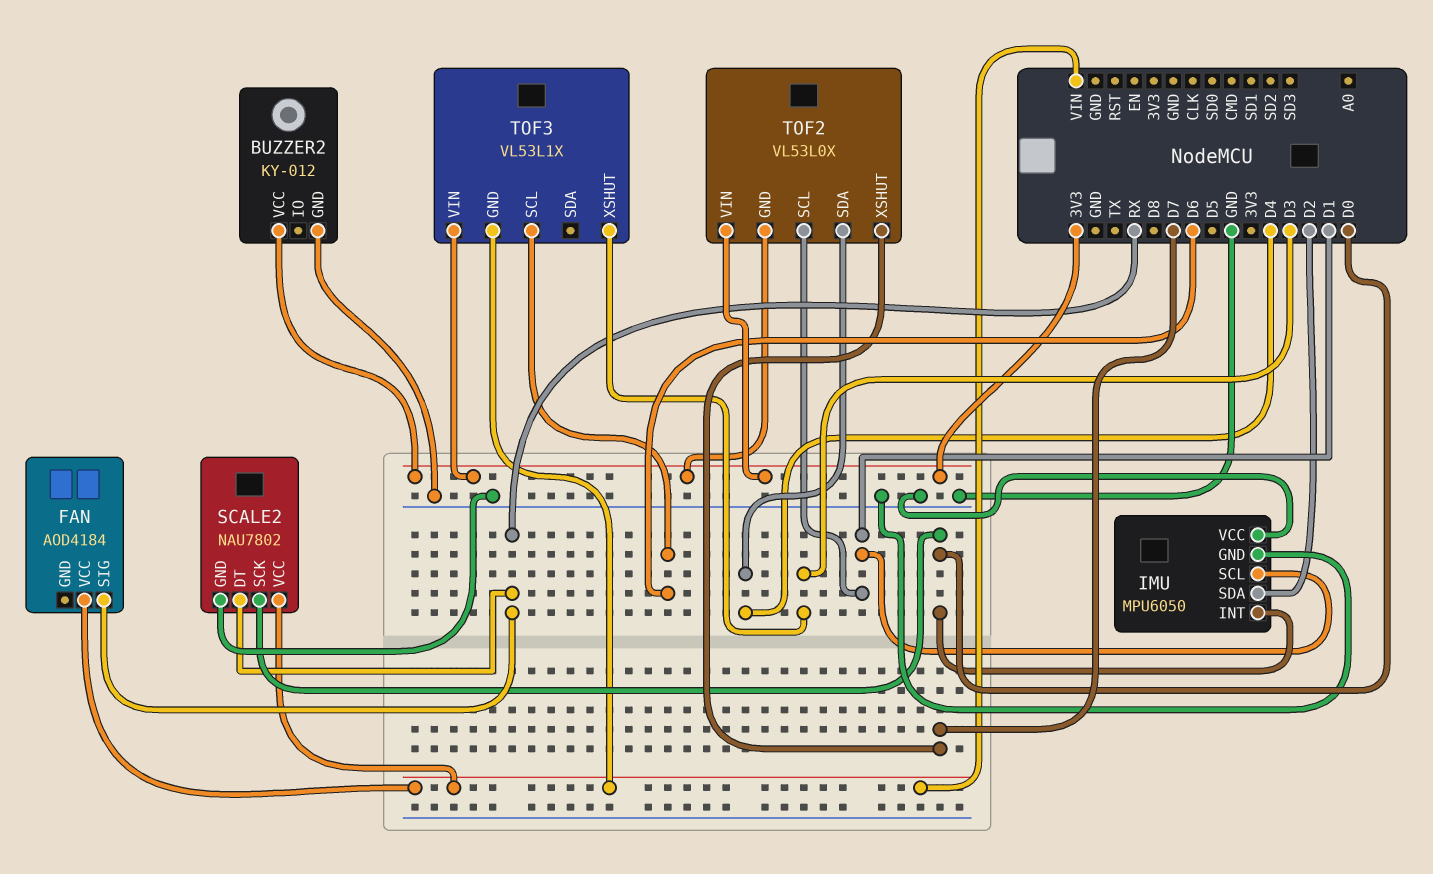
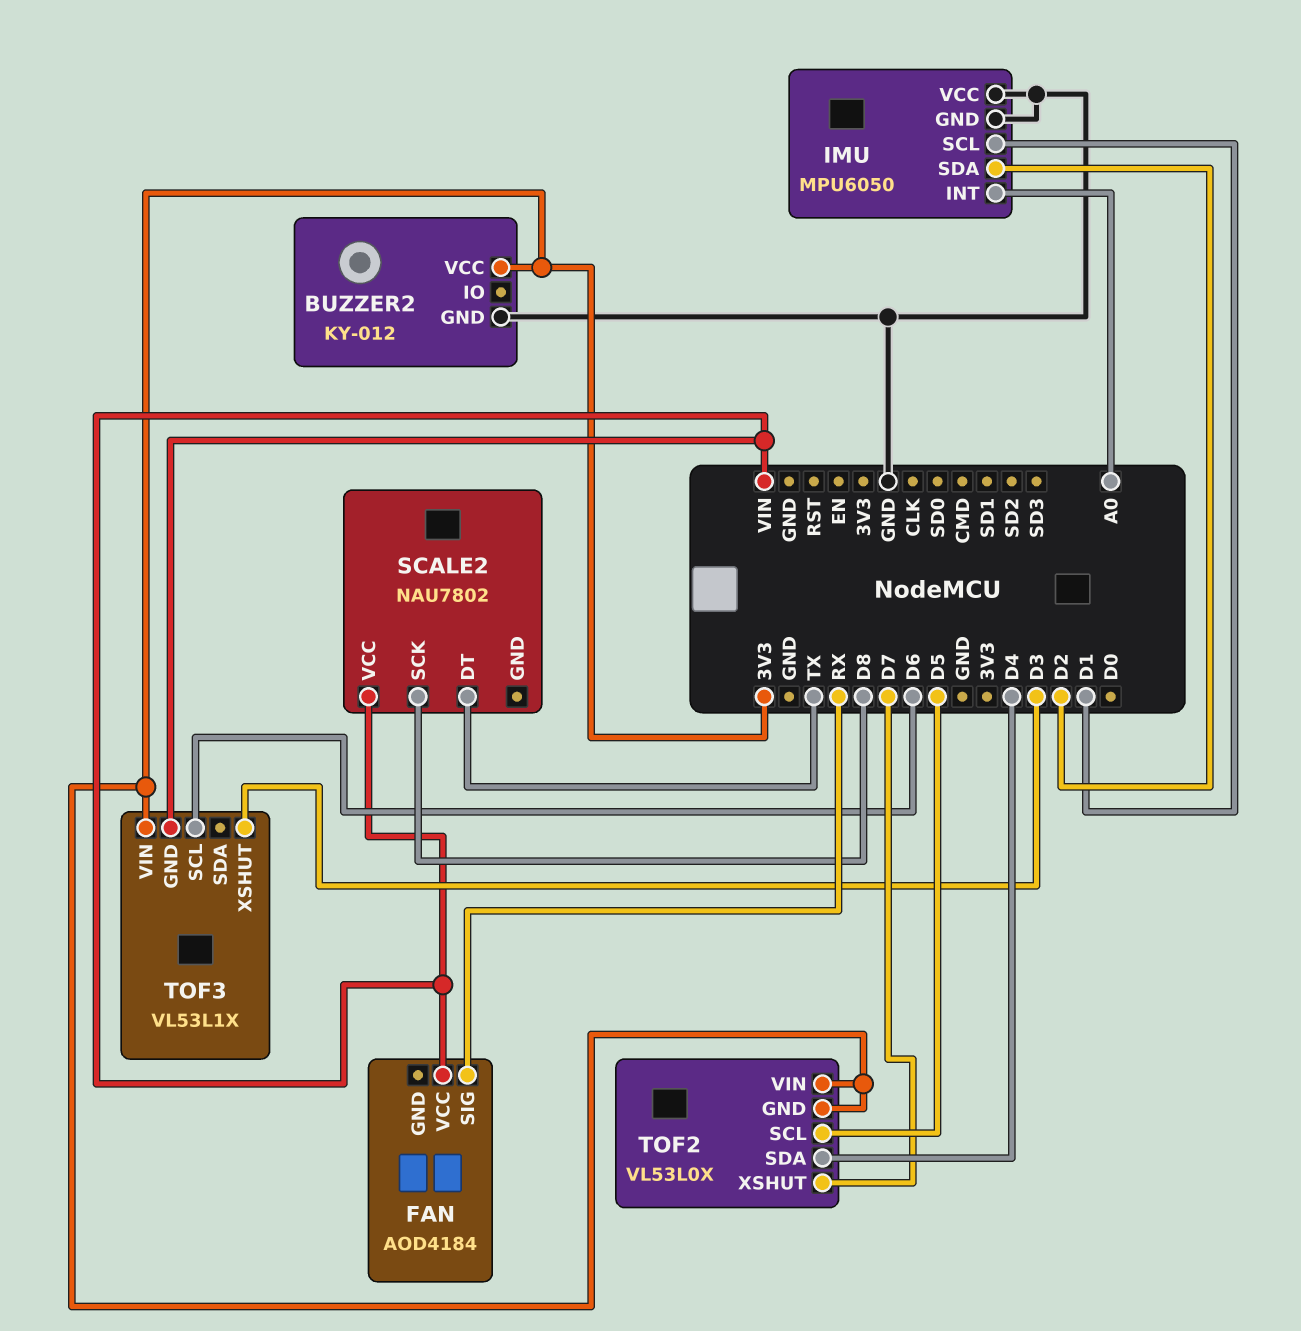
IMU pin INT: D0 -> A0
SCALE2 pin DT: RX -> TX
SCALE2 pin GND: GND -> none
SCALE2 pin SCK: D0 -> D8
TOF2 pin SCL: D1 -> D5

